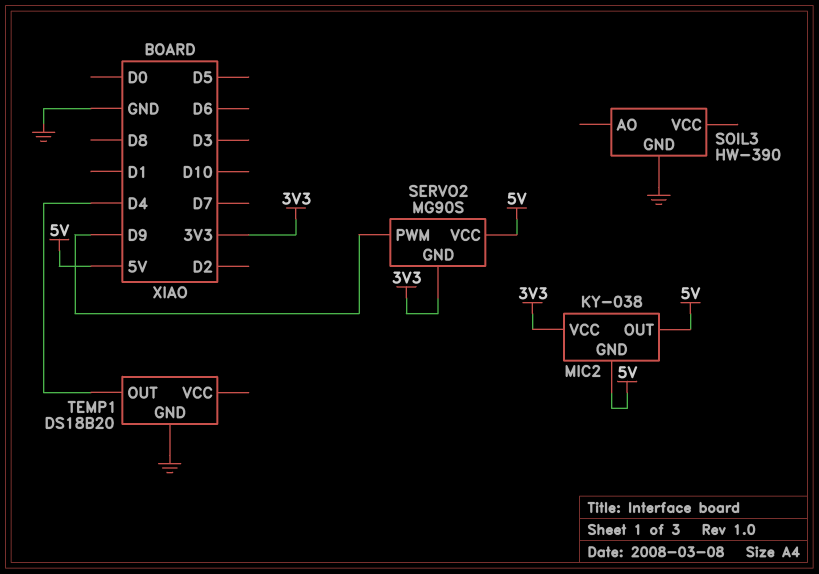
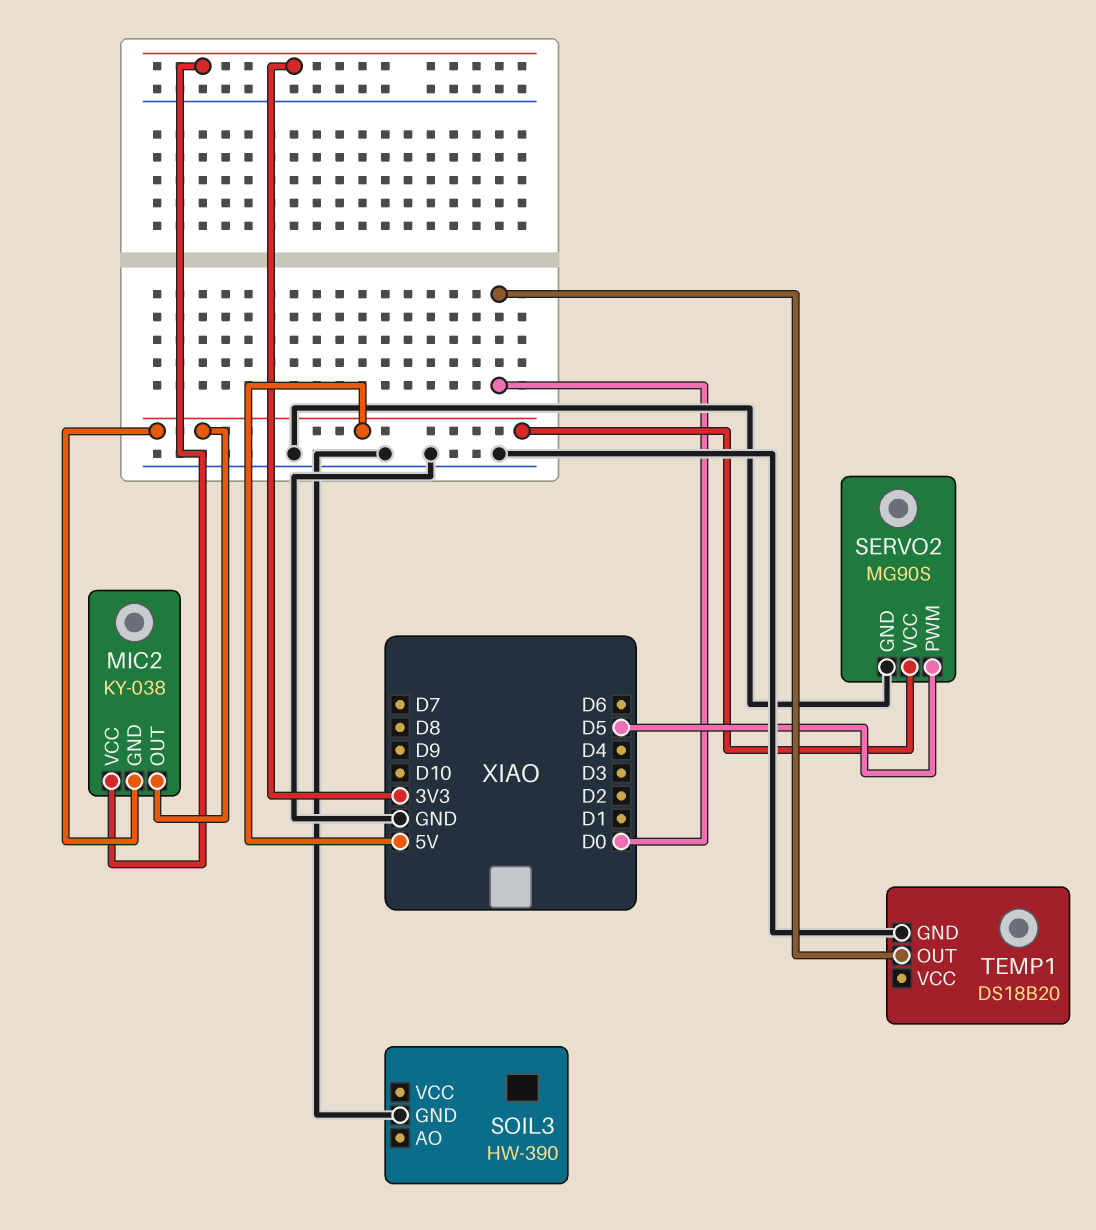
SERVO2 pin GND: 3V3 -> GND
SERVO2 pin PWM: D9 -> D5
TEMP1 pin OUT: D4 -> D0

